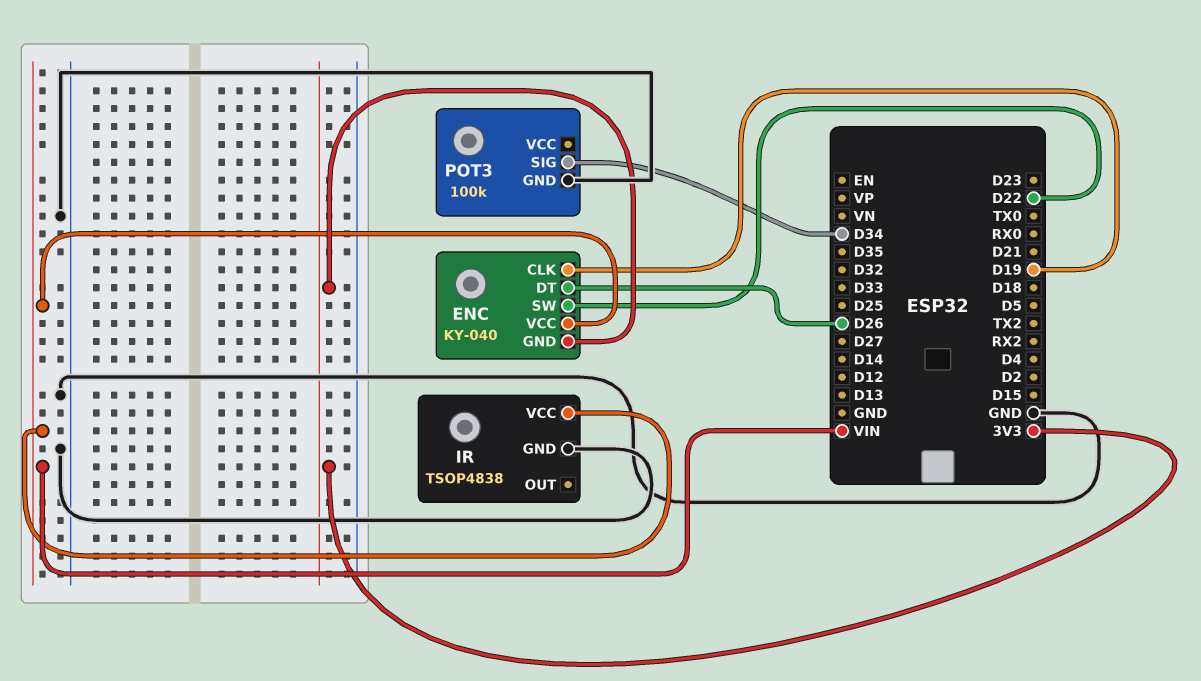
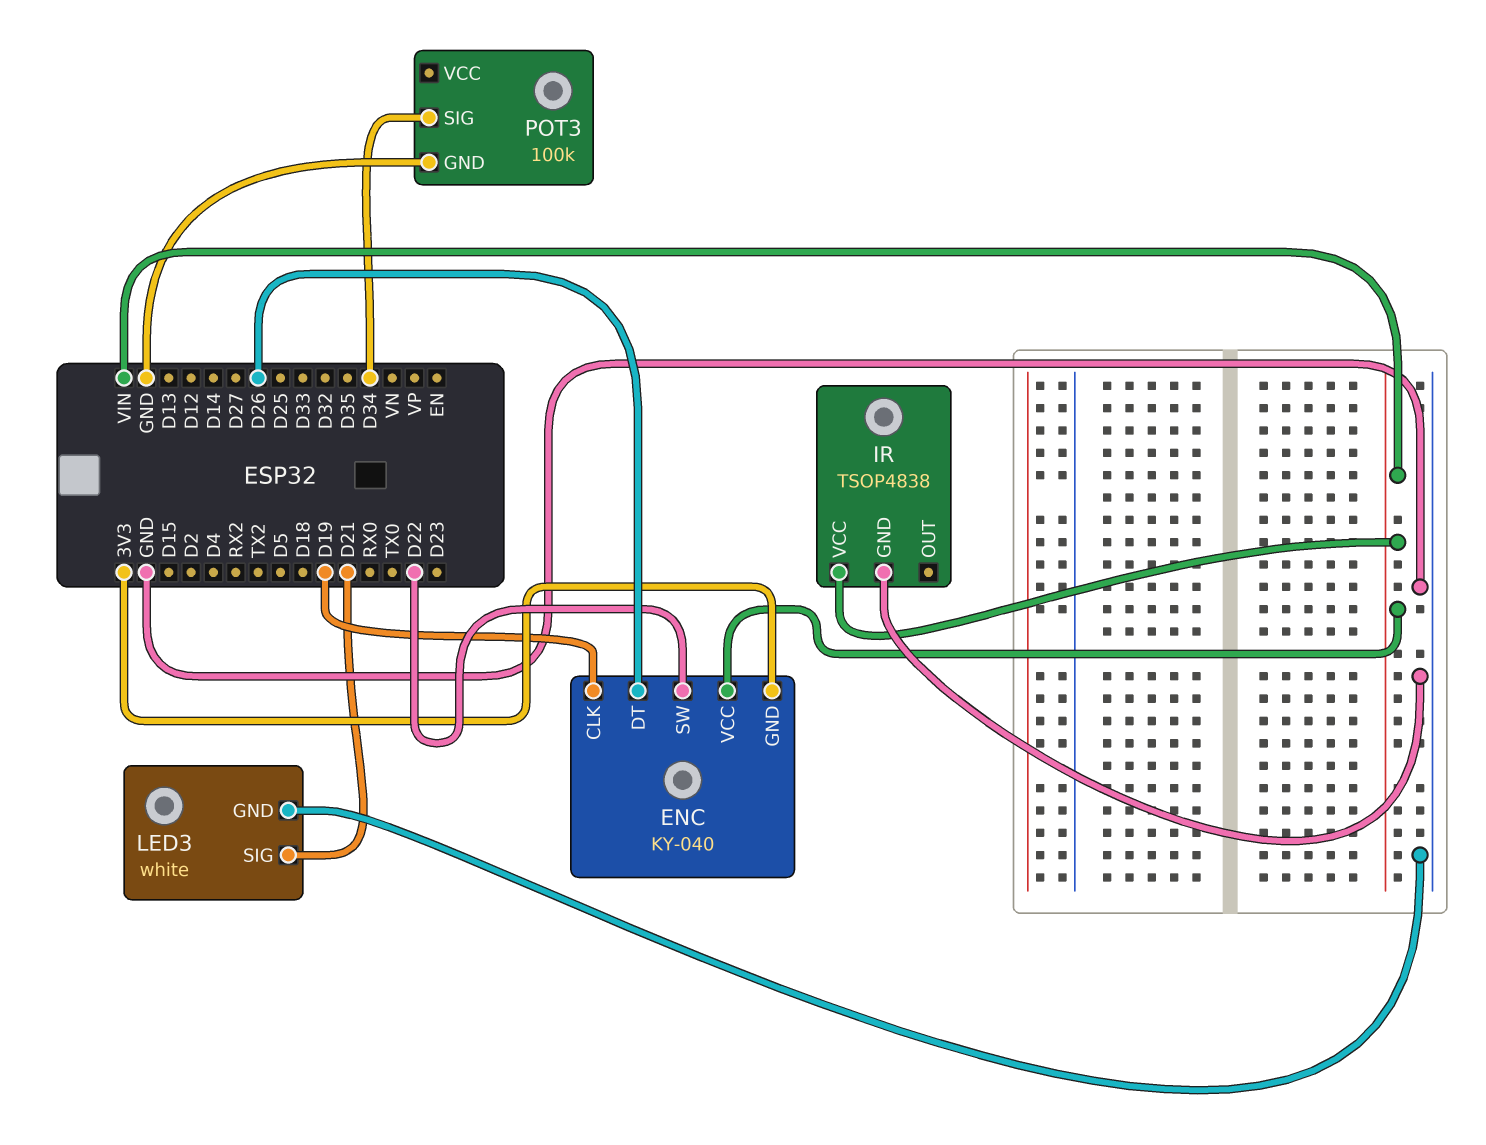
LED3: none -> white
LED3 pin GND: none -> GND
LED3 pin SIG: none -> D21

